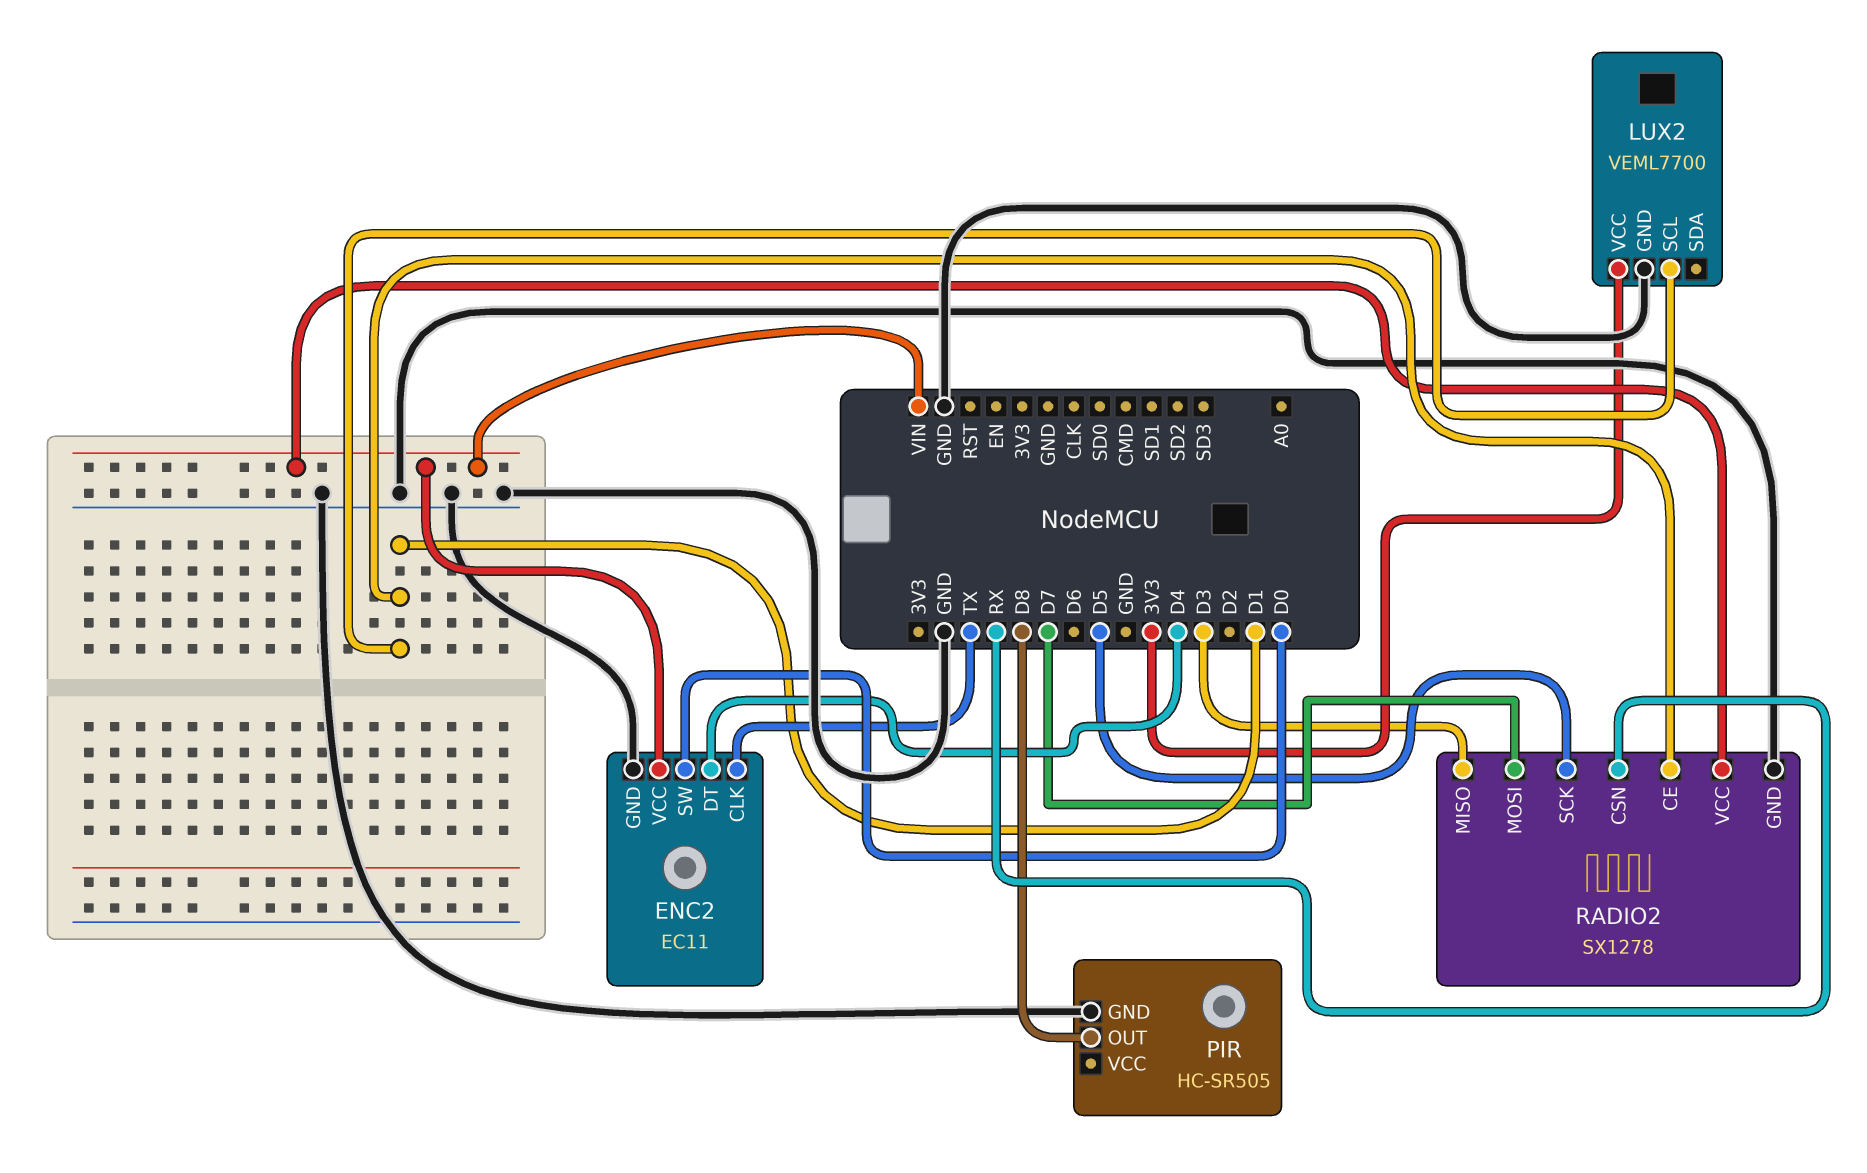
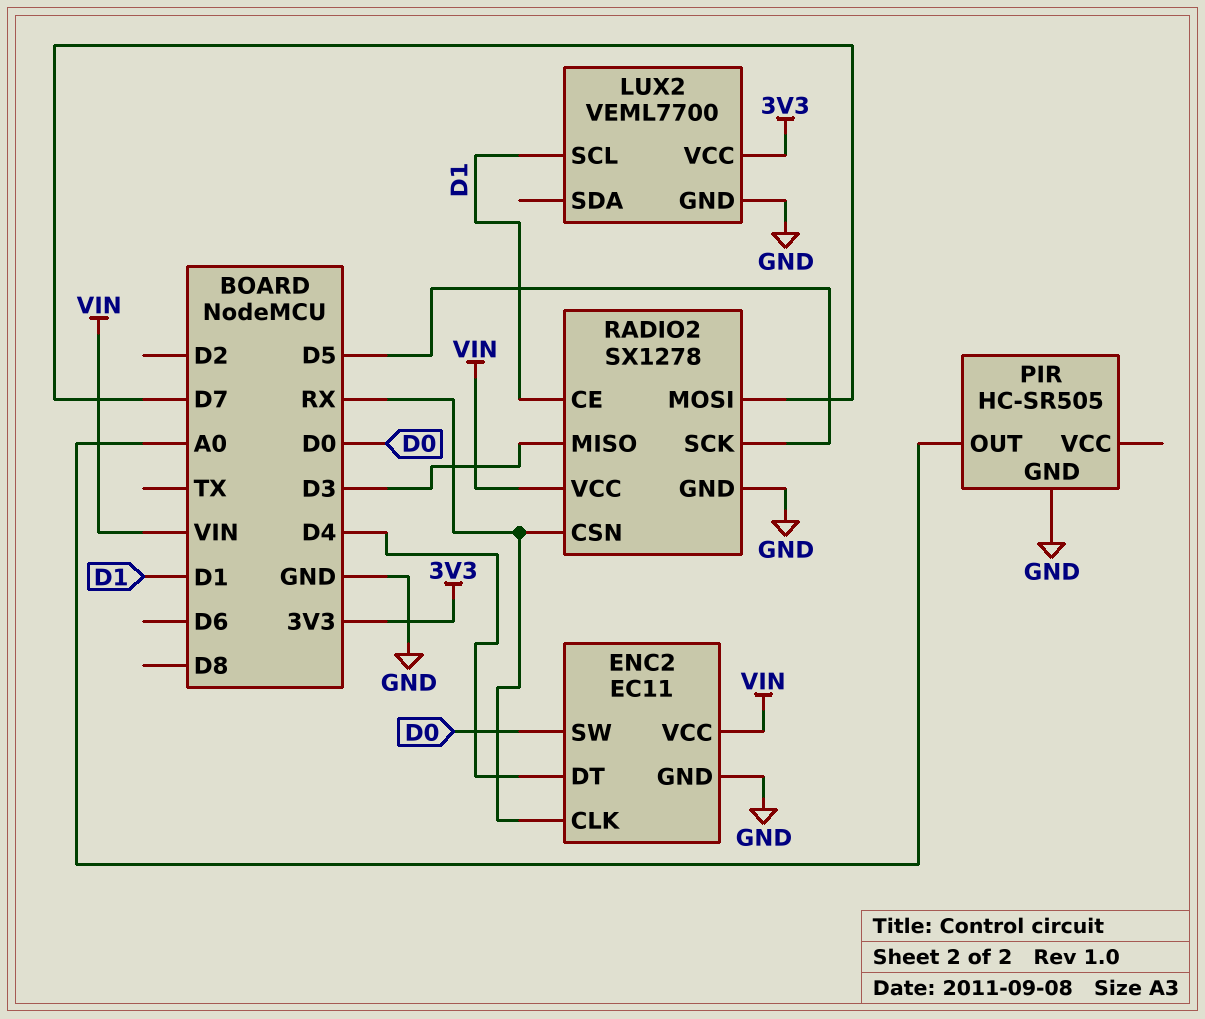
ENC2 pin CLK: TX -> RX
PIR pin OUT: D8 -> A0

